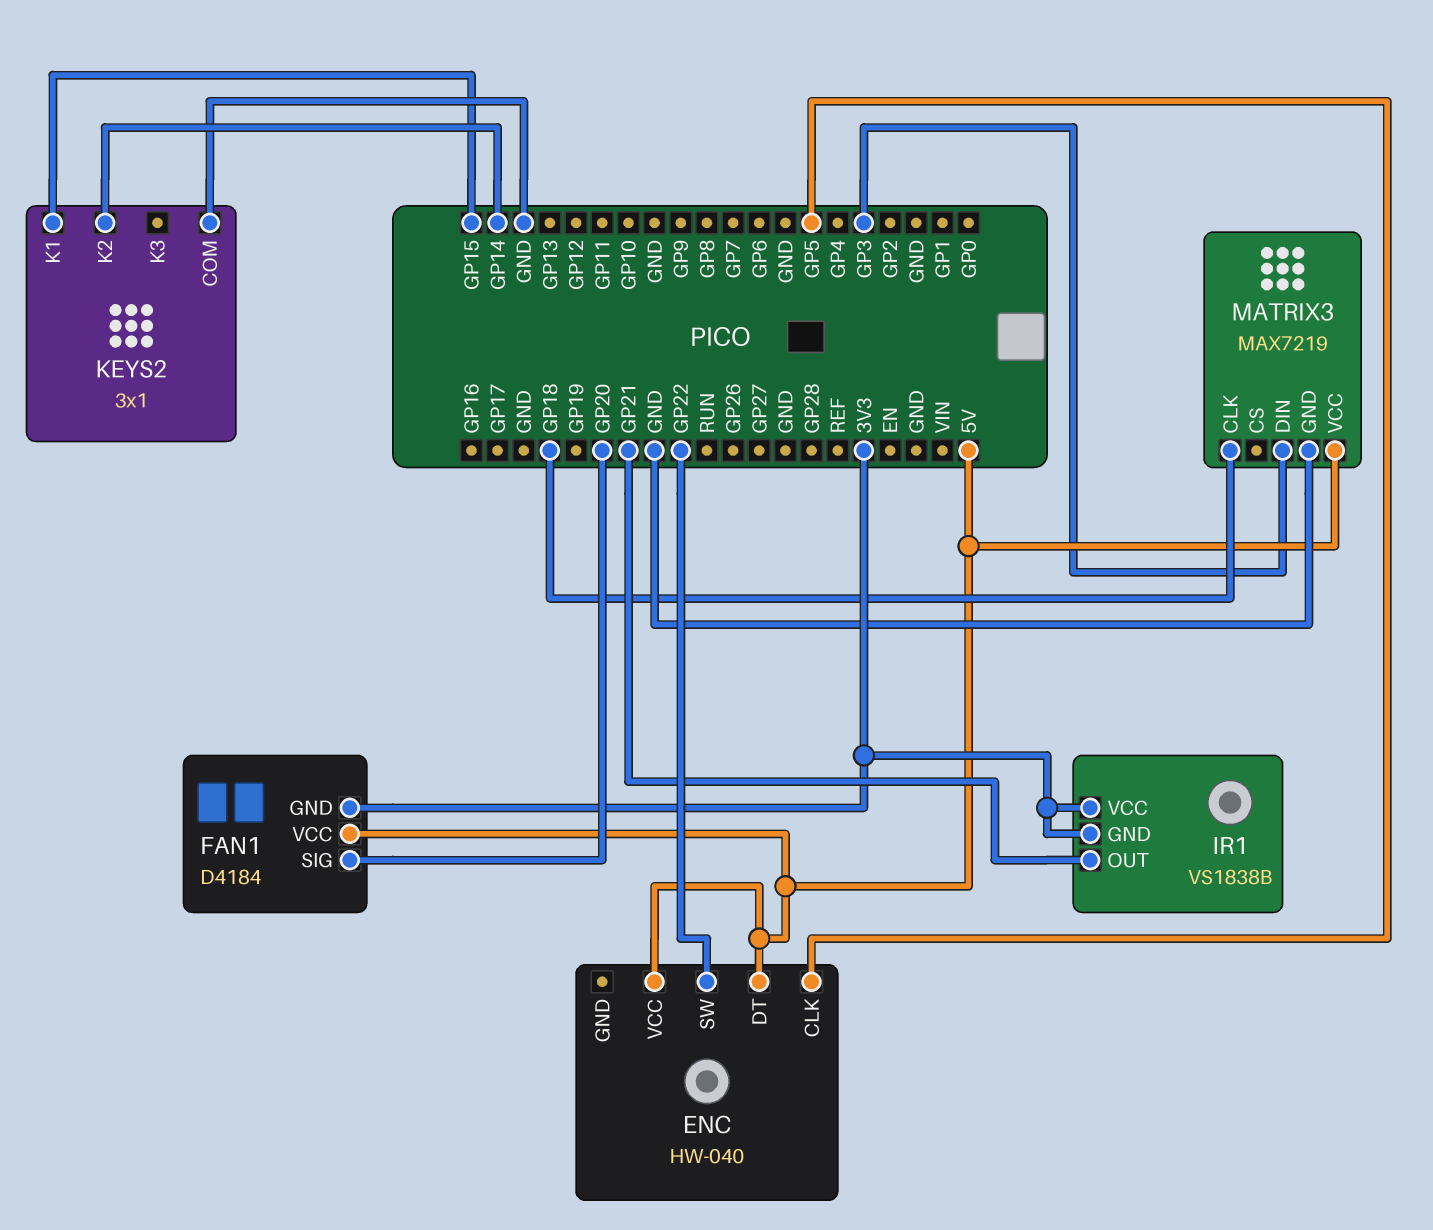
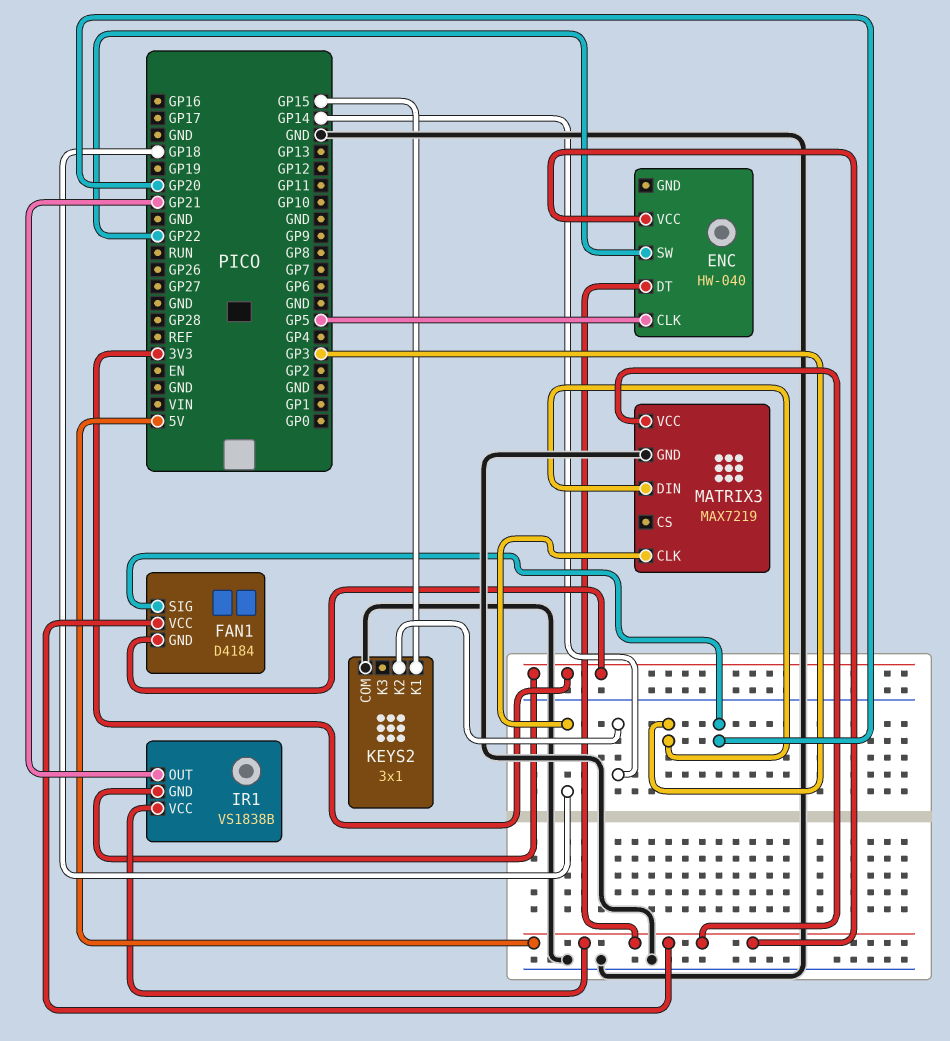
IR1 pin VCC: 3V3 -> 5V

